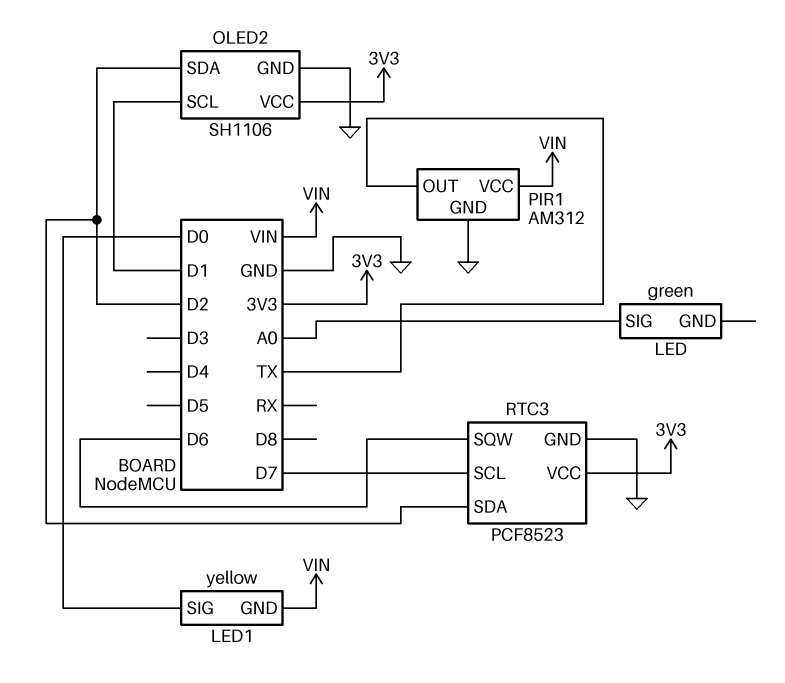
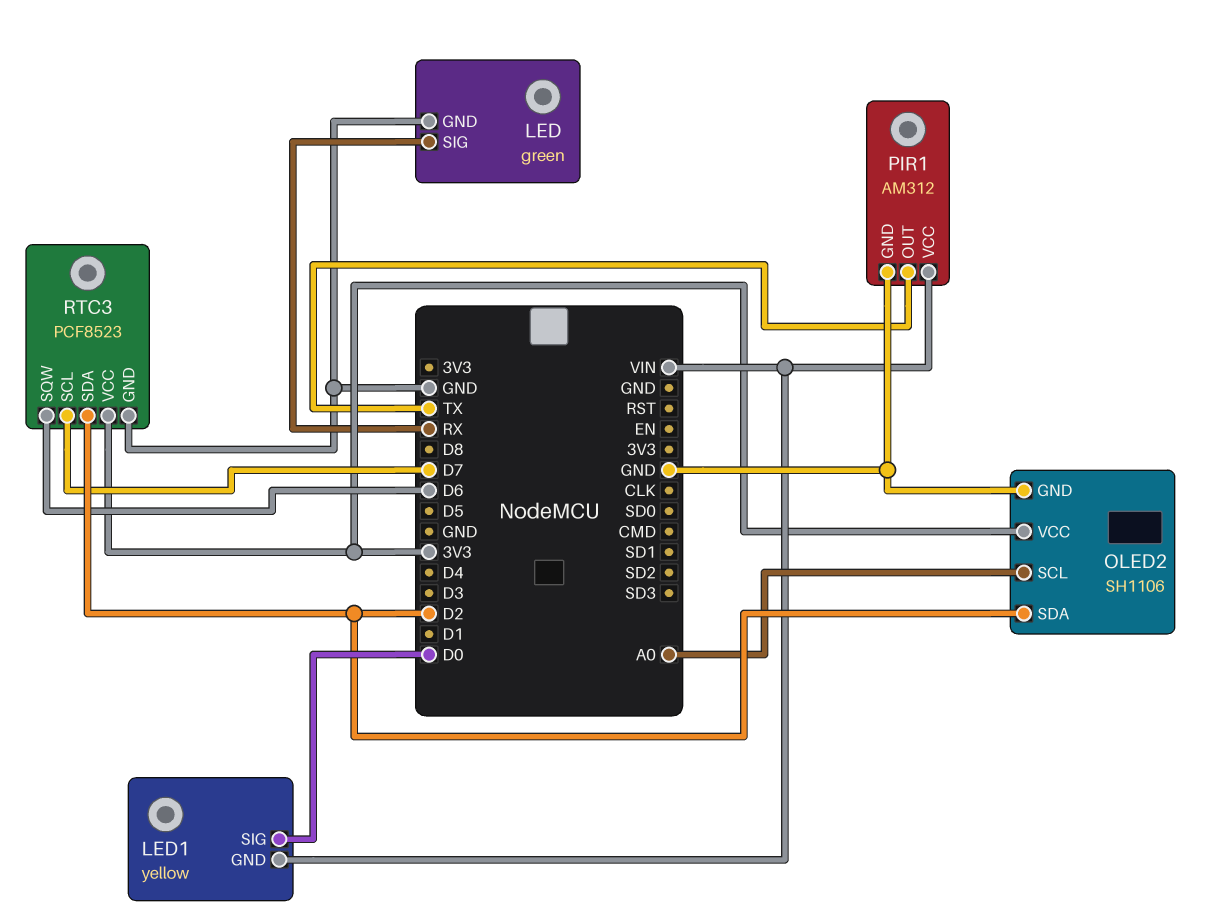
LED pin GND: none -> GND
LED pin SIG: A0 -> RX
OLED2 pin SCL: D1 -> A0

